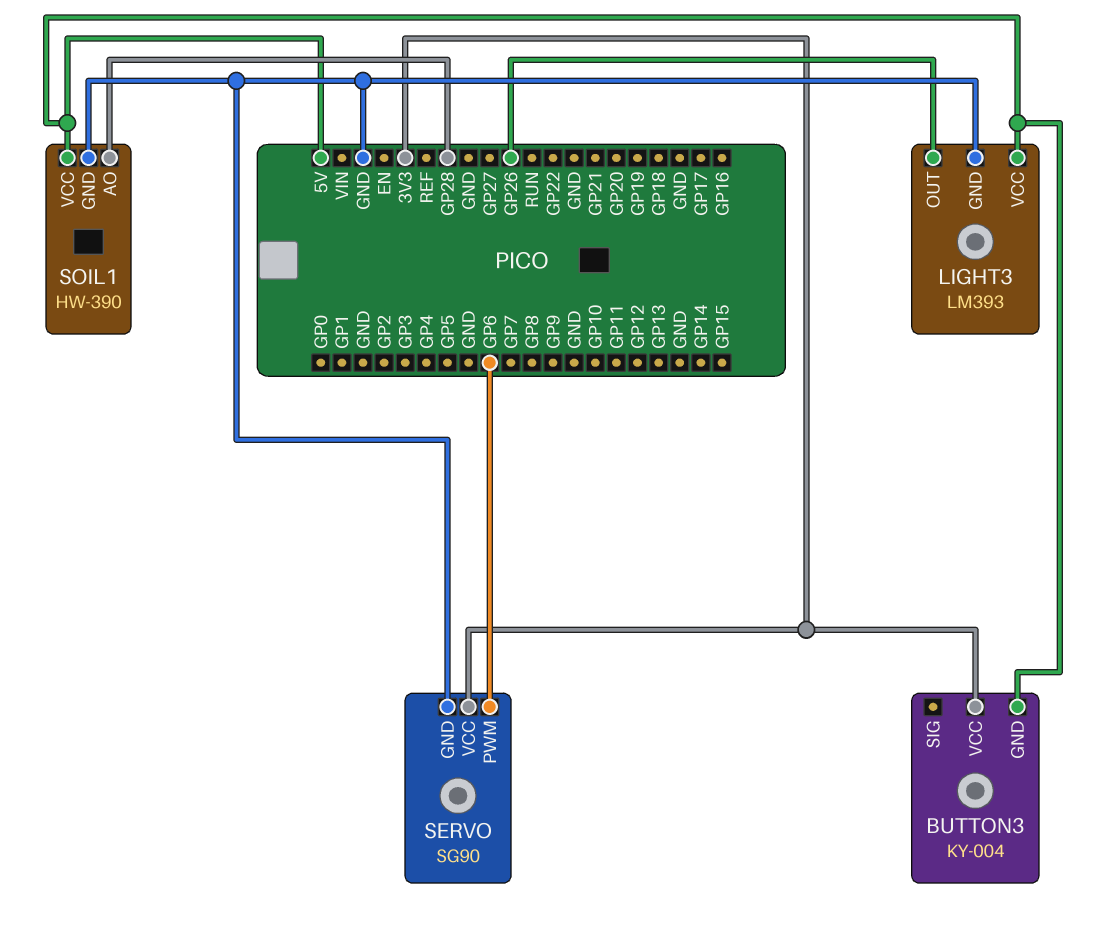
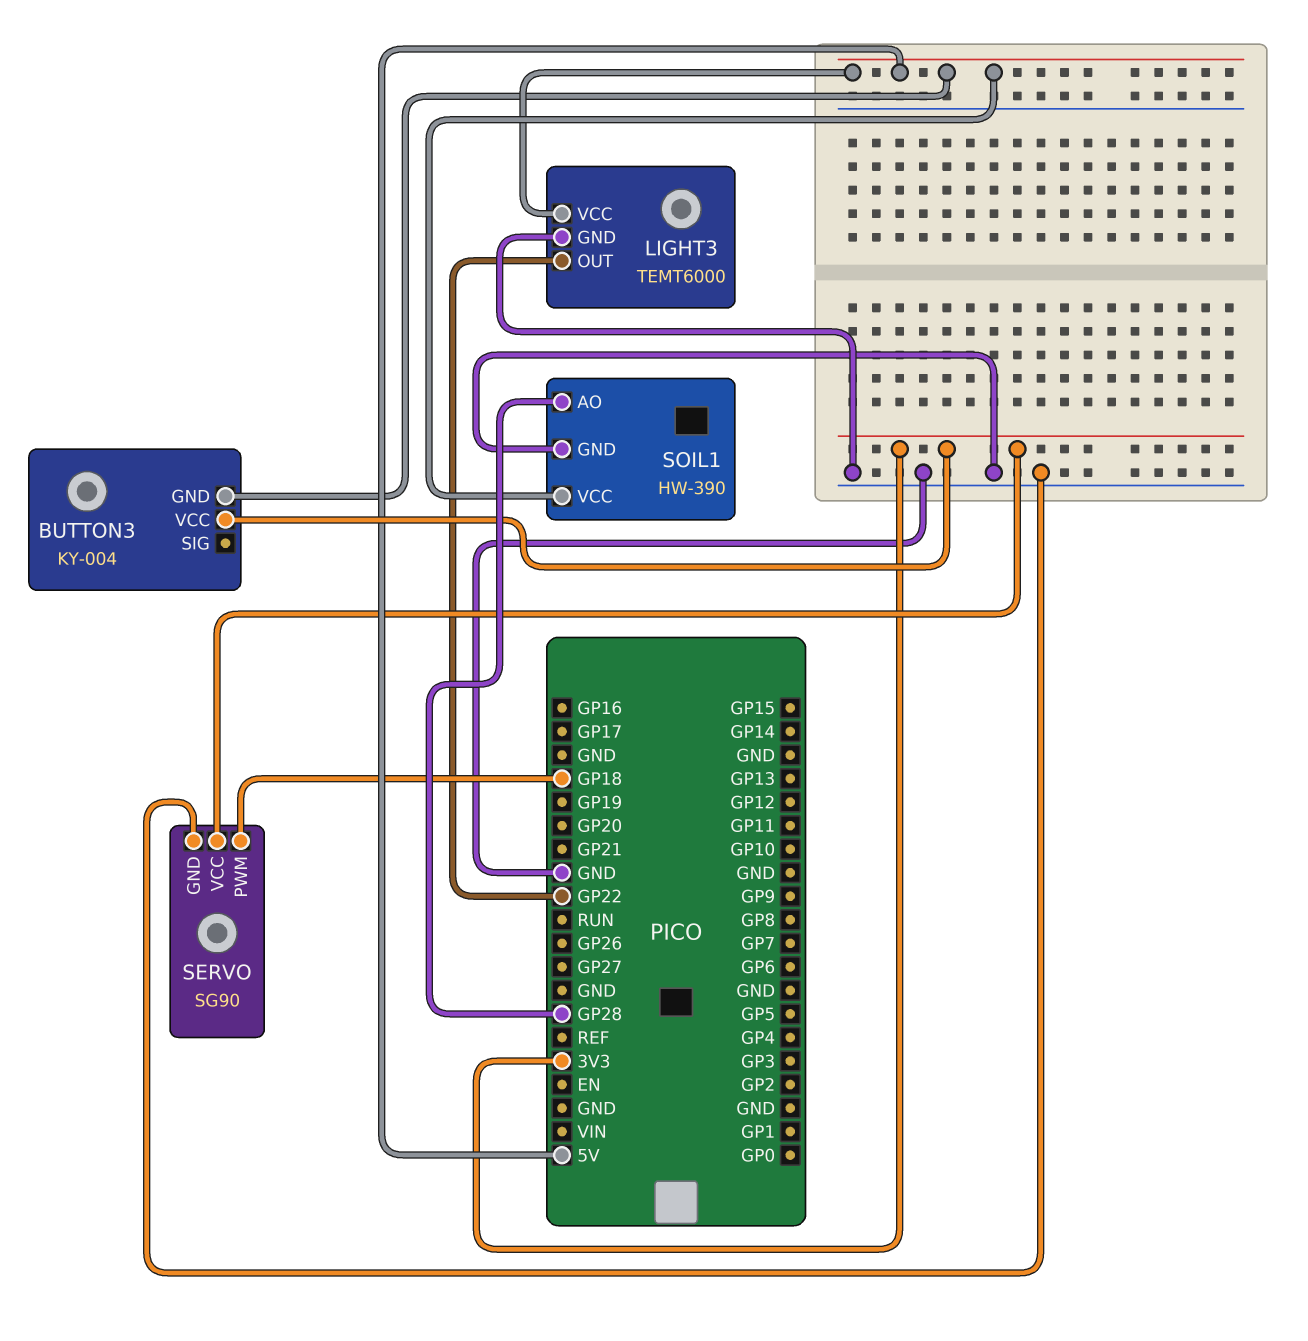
LIGHT3: LM393 -> TEMT6000
LIGHT3 pin OUT: GP26 -> GP22
SERVO pin PWM: GP6 -> GP18

